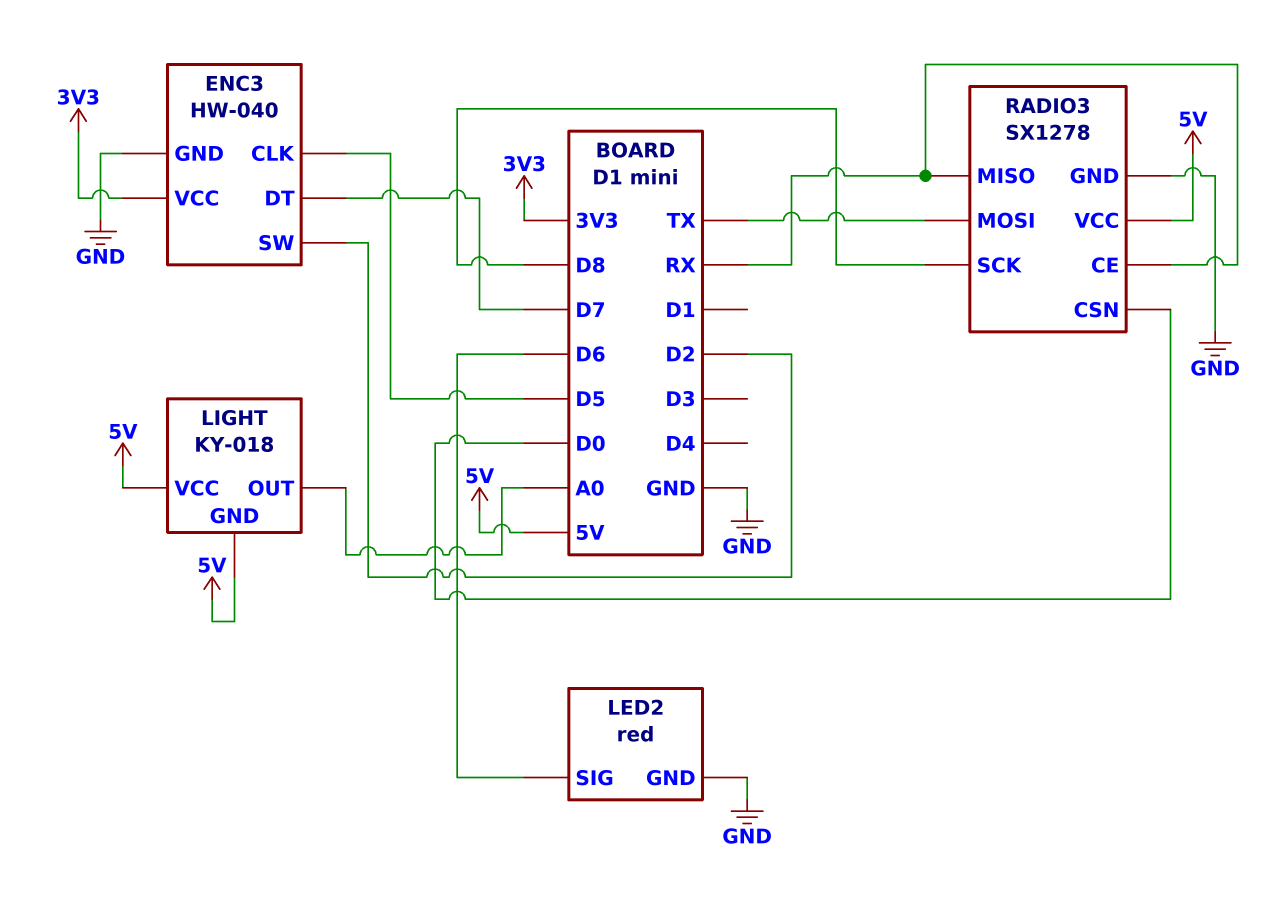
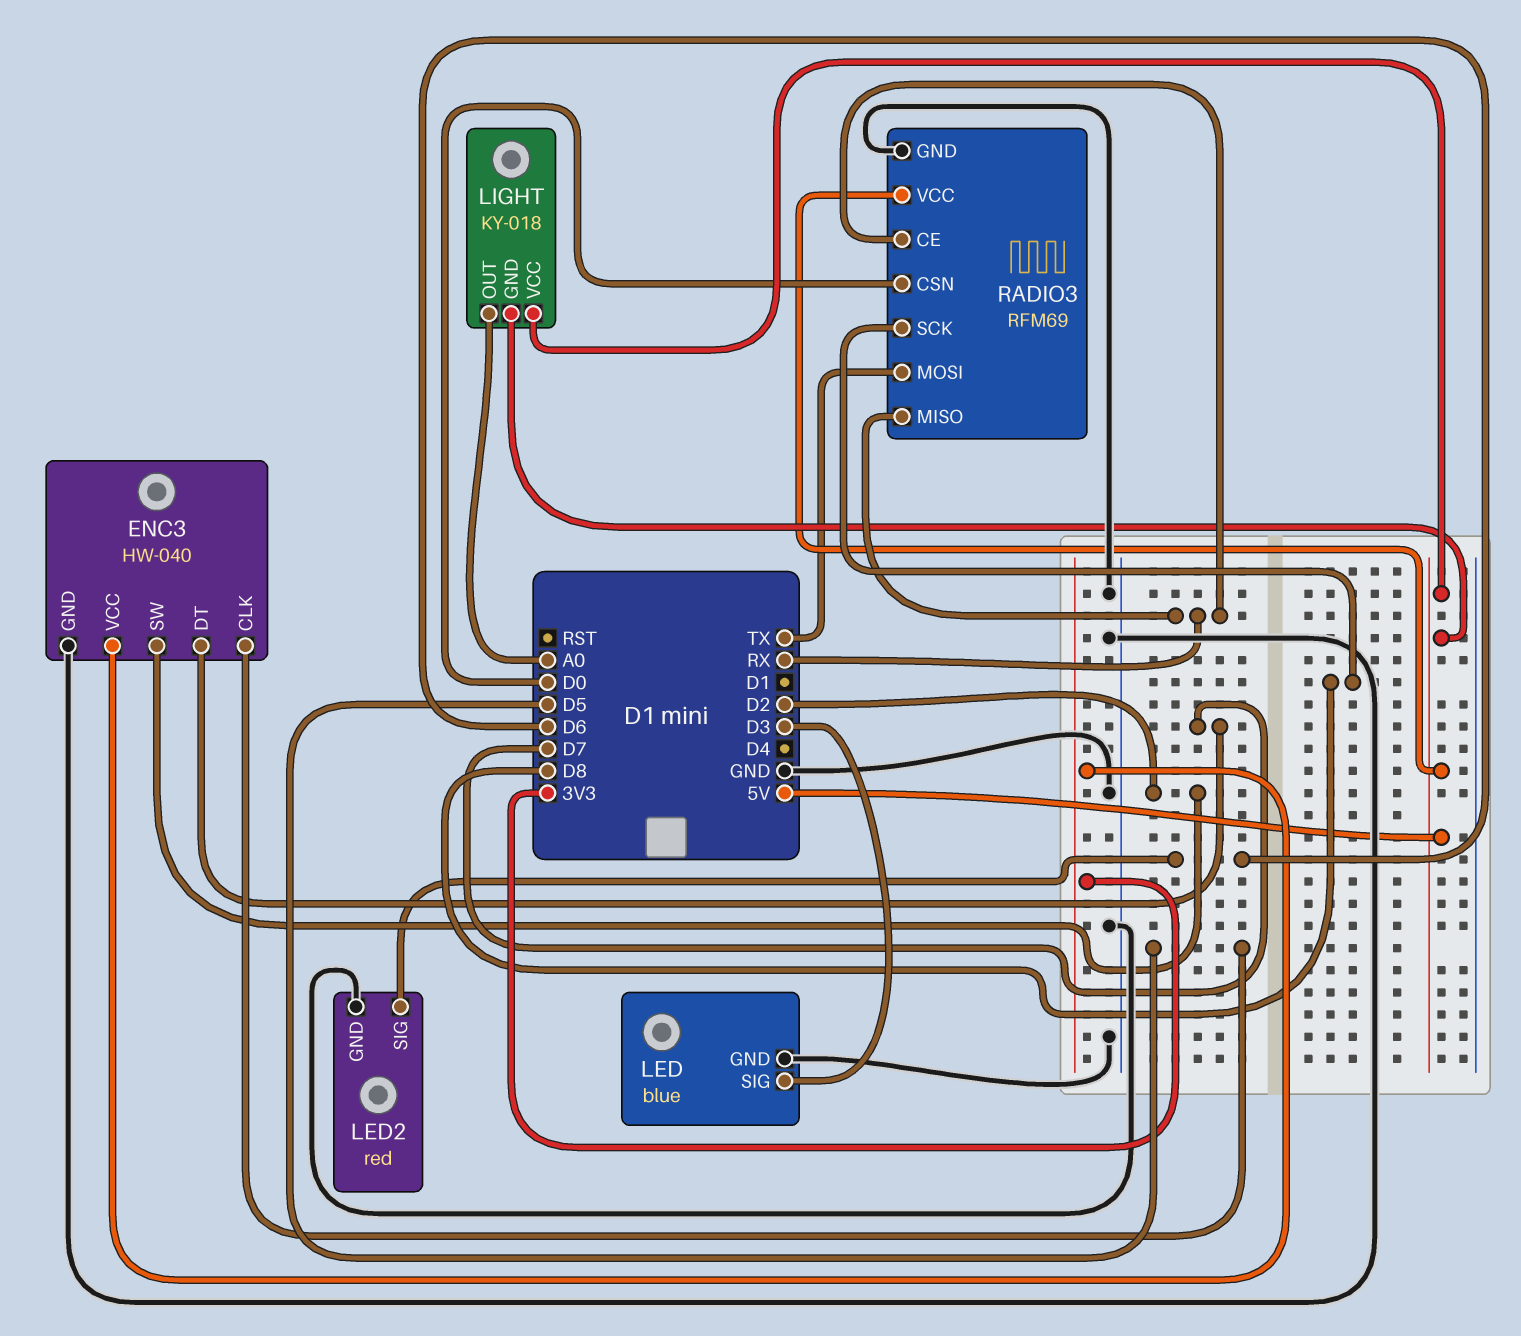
LED: none -> blue
LED pin GND: none -> GND
LED pin SIG: none -> D3
RADIO3: SX1278 -> RFM69

